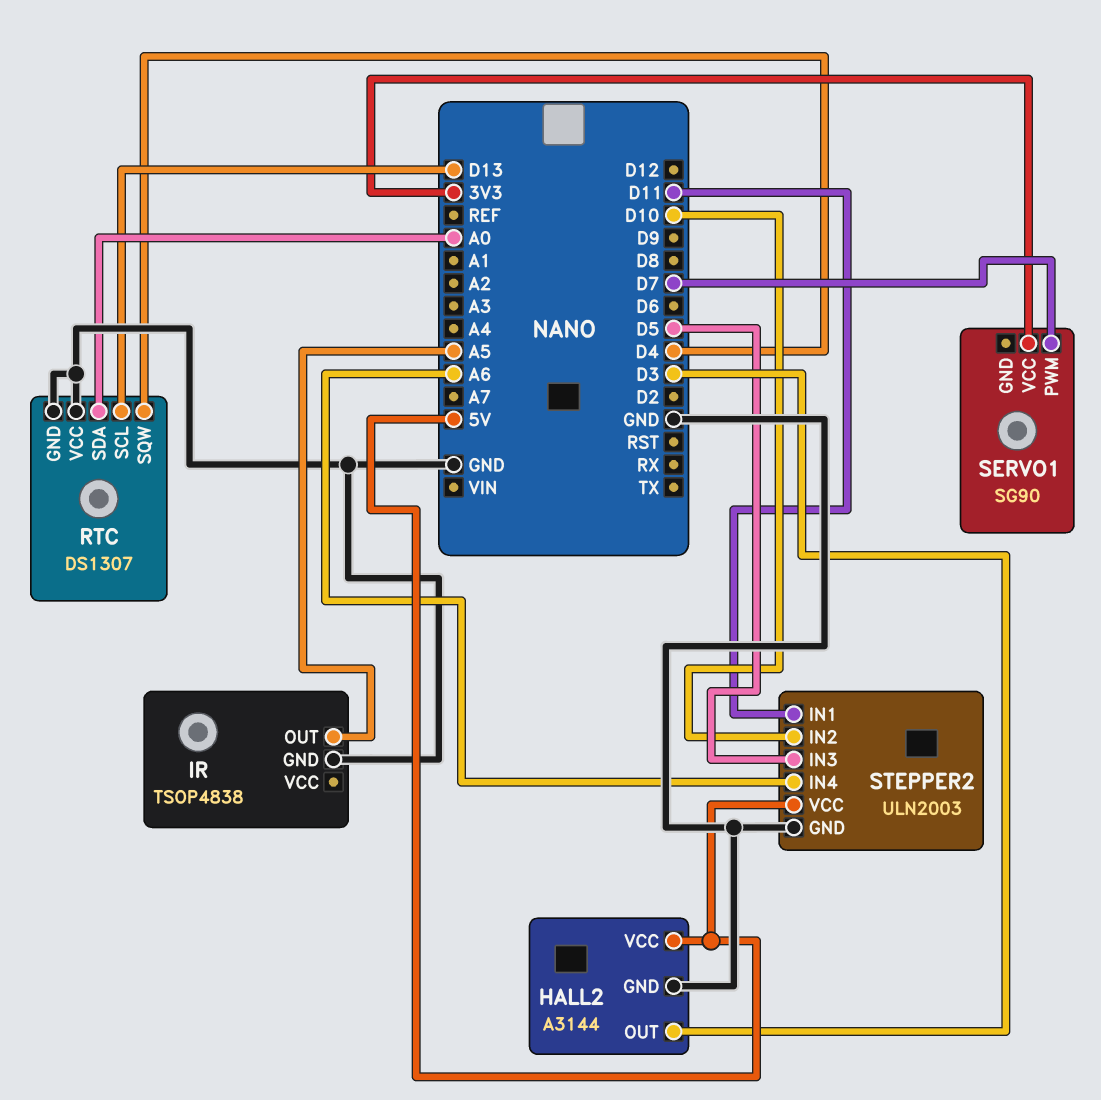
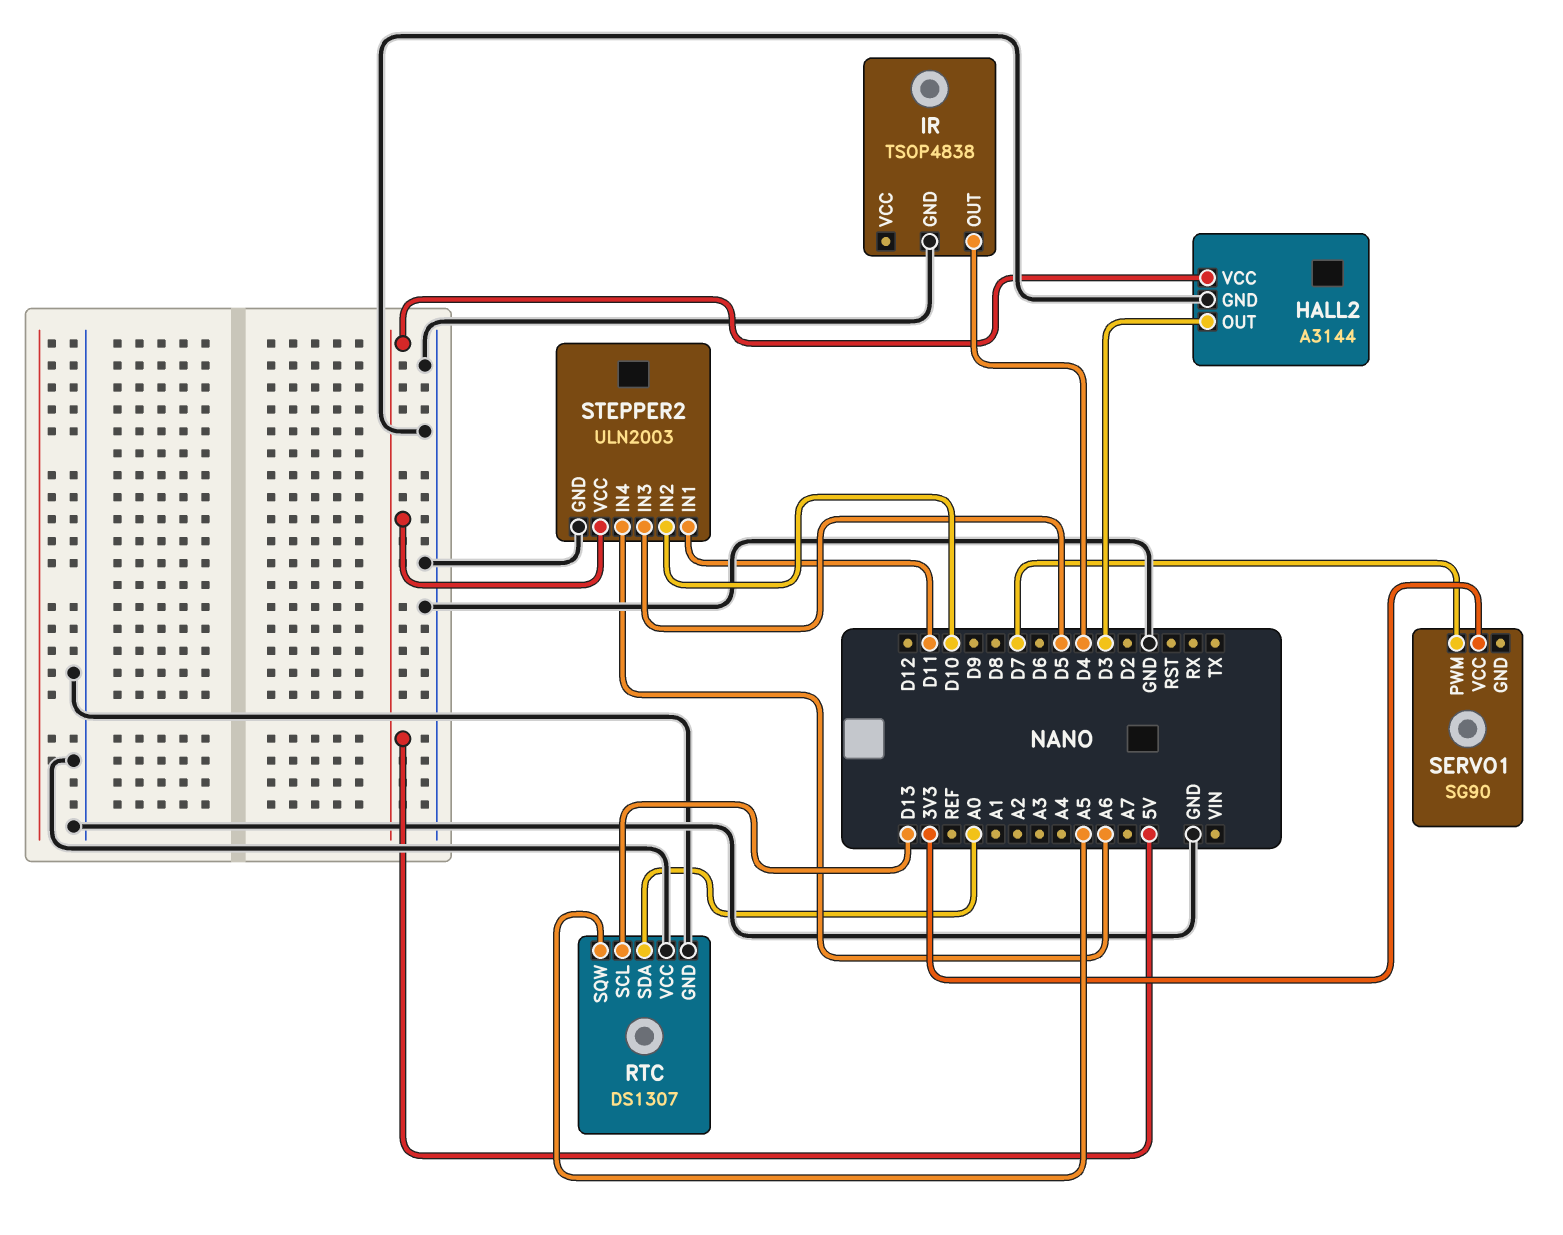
IR pin OUT: A5 -> D4
RTC pin SQW: D4 -> A5

